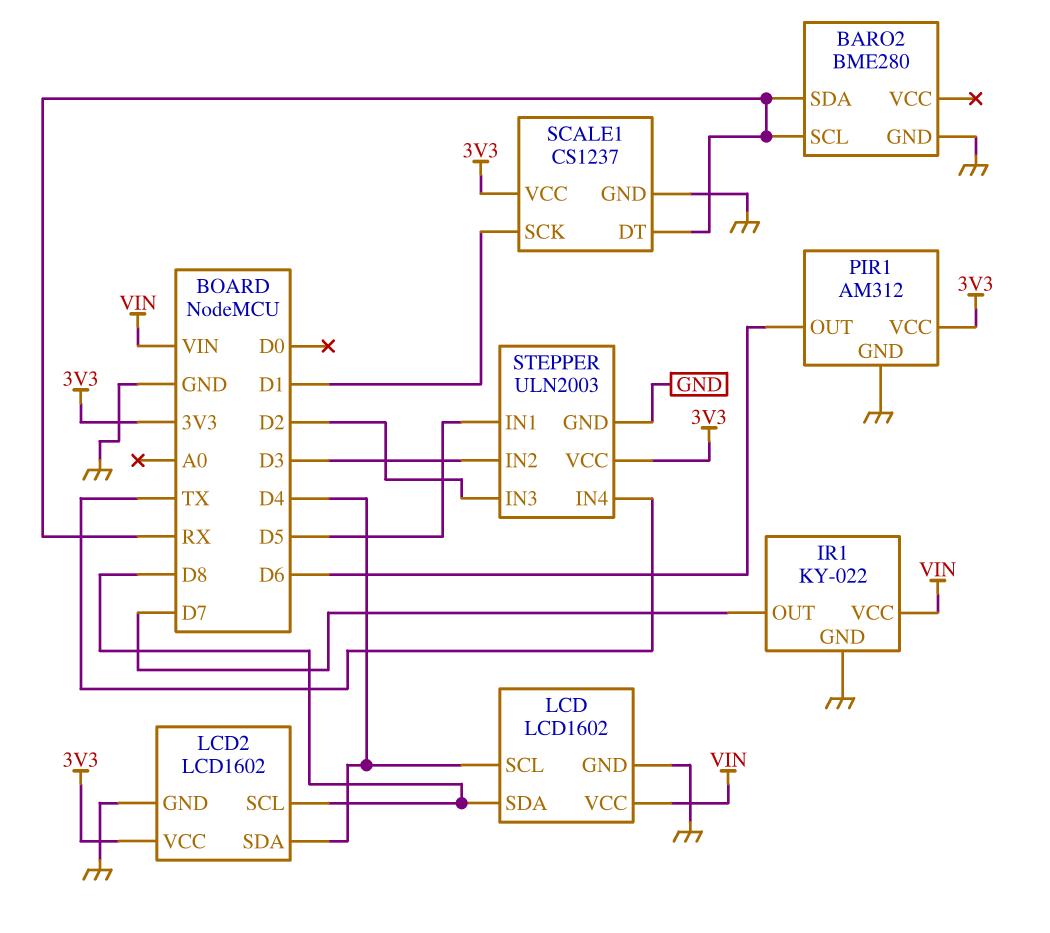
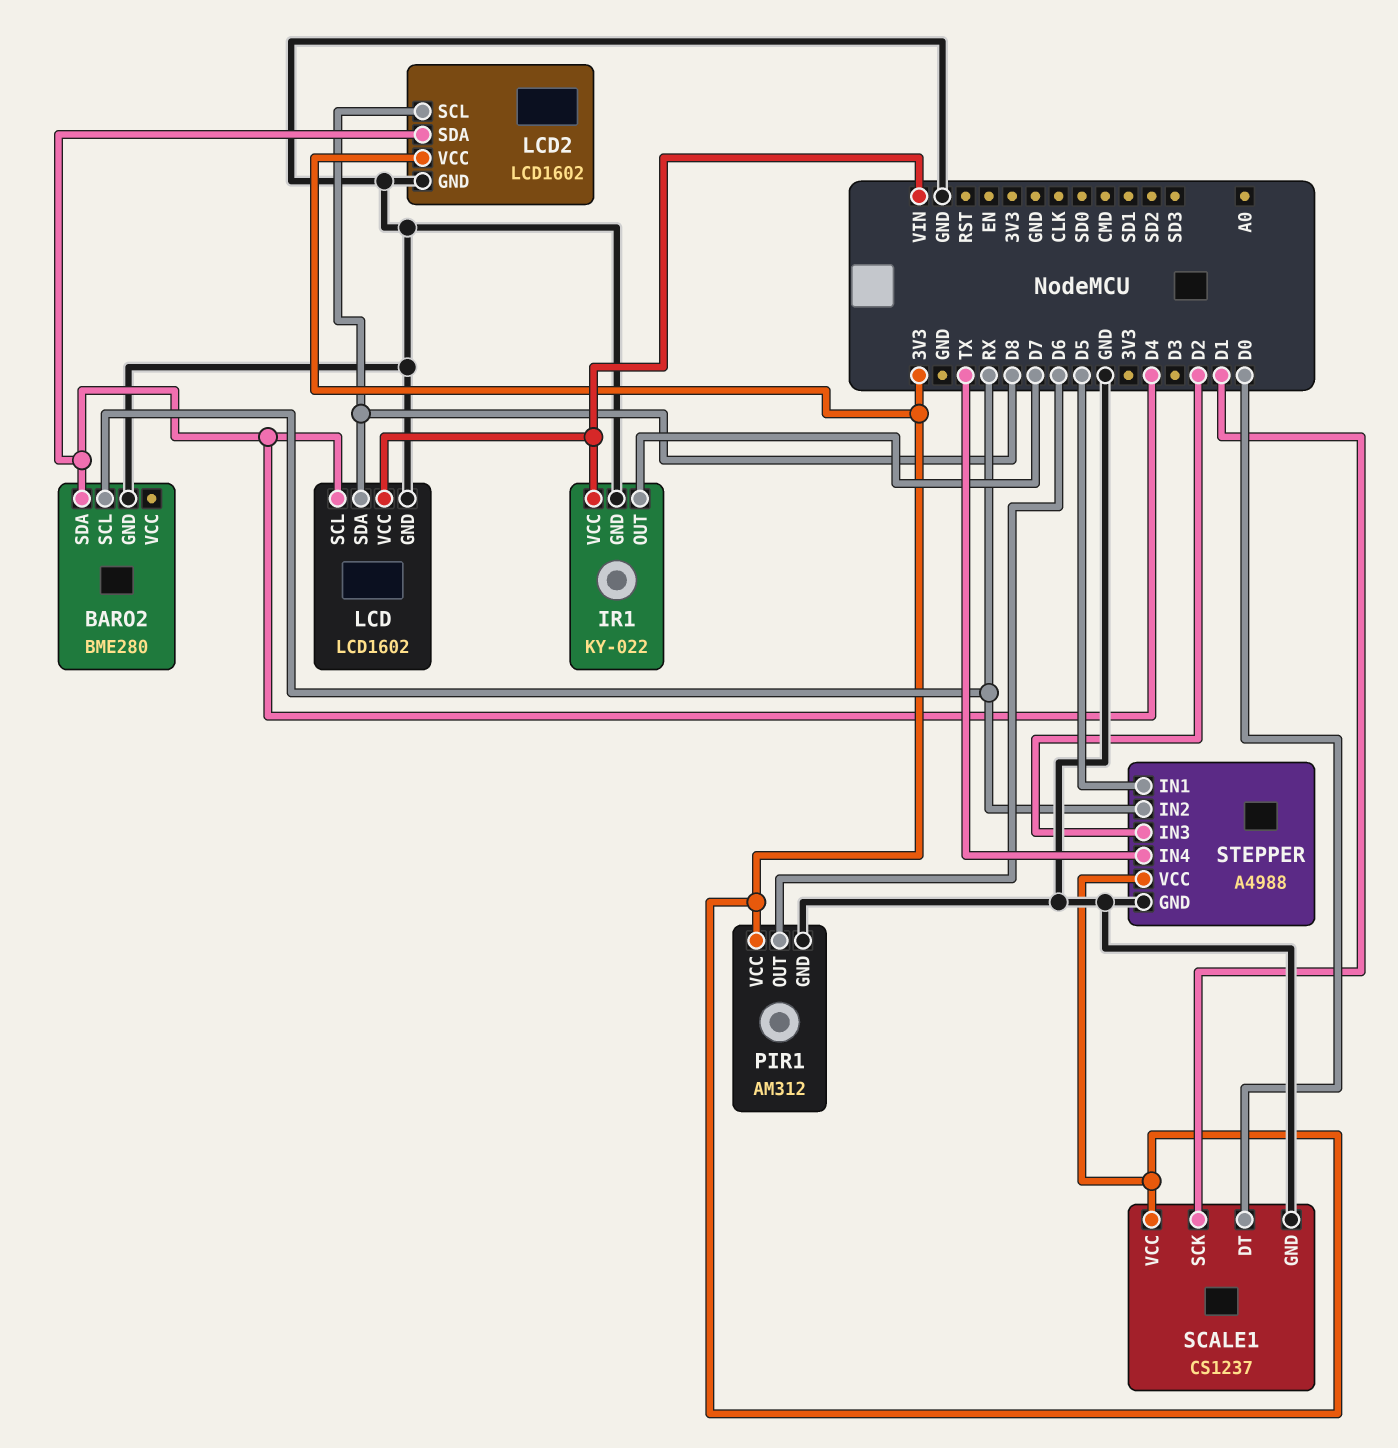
BARO2 pin SDA: RX -> D4
SCALE1 pin DT: RX -> D0
STEPPER: ULN2003 -> A4988
STEPPER pin IN2: D3 -> RX

